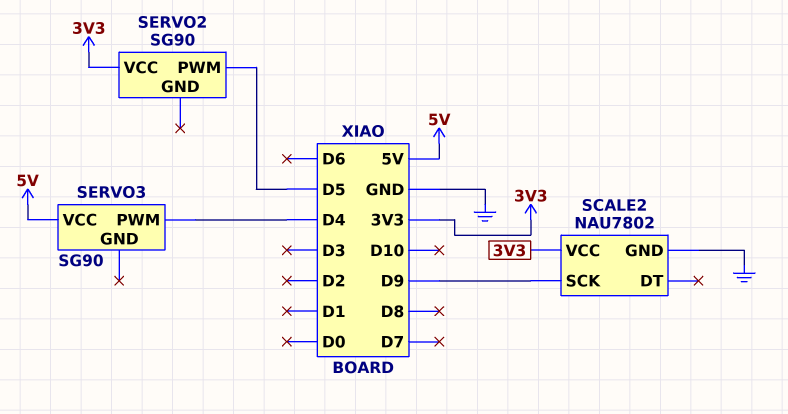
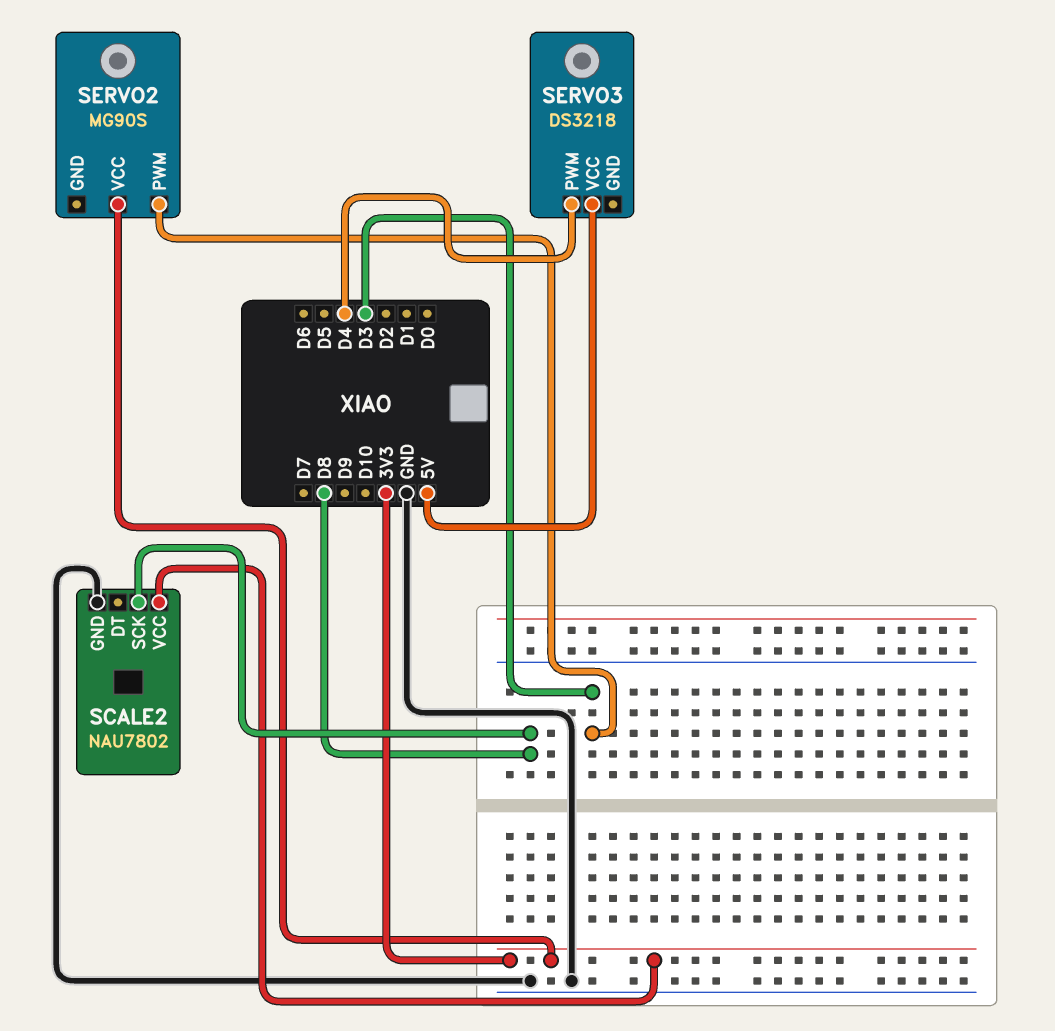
SCALE2 pin SCK: D9 -> D8
SERVO2: SG90 -> MG90S
SERVO2 pin PWM: D5 -> D3
SERVO3: SG90 -> DS3218

